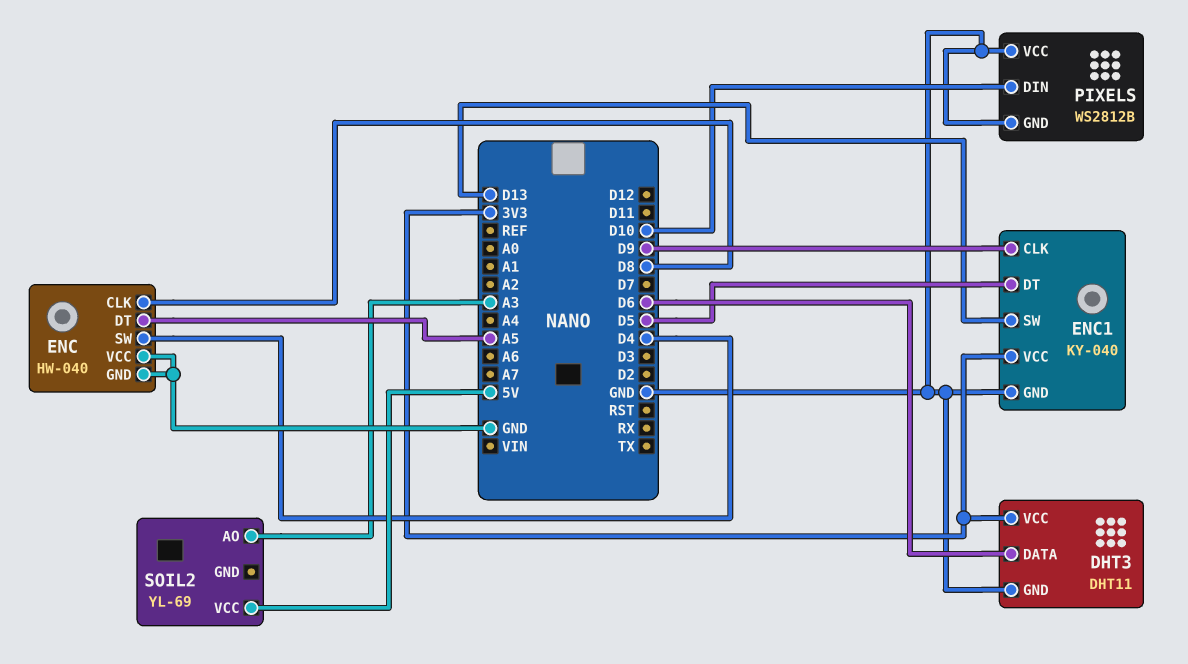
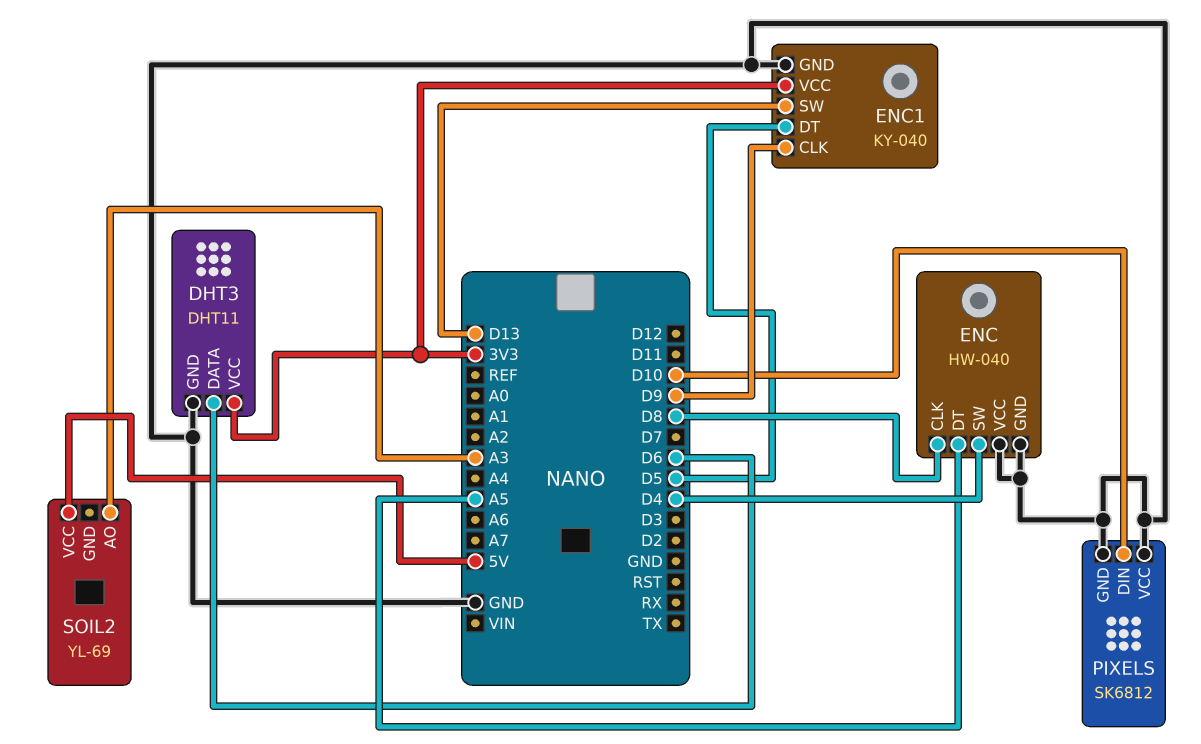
PIXELS: WS2812B -> SK6812

